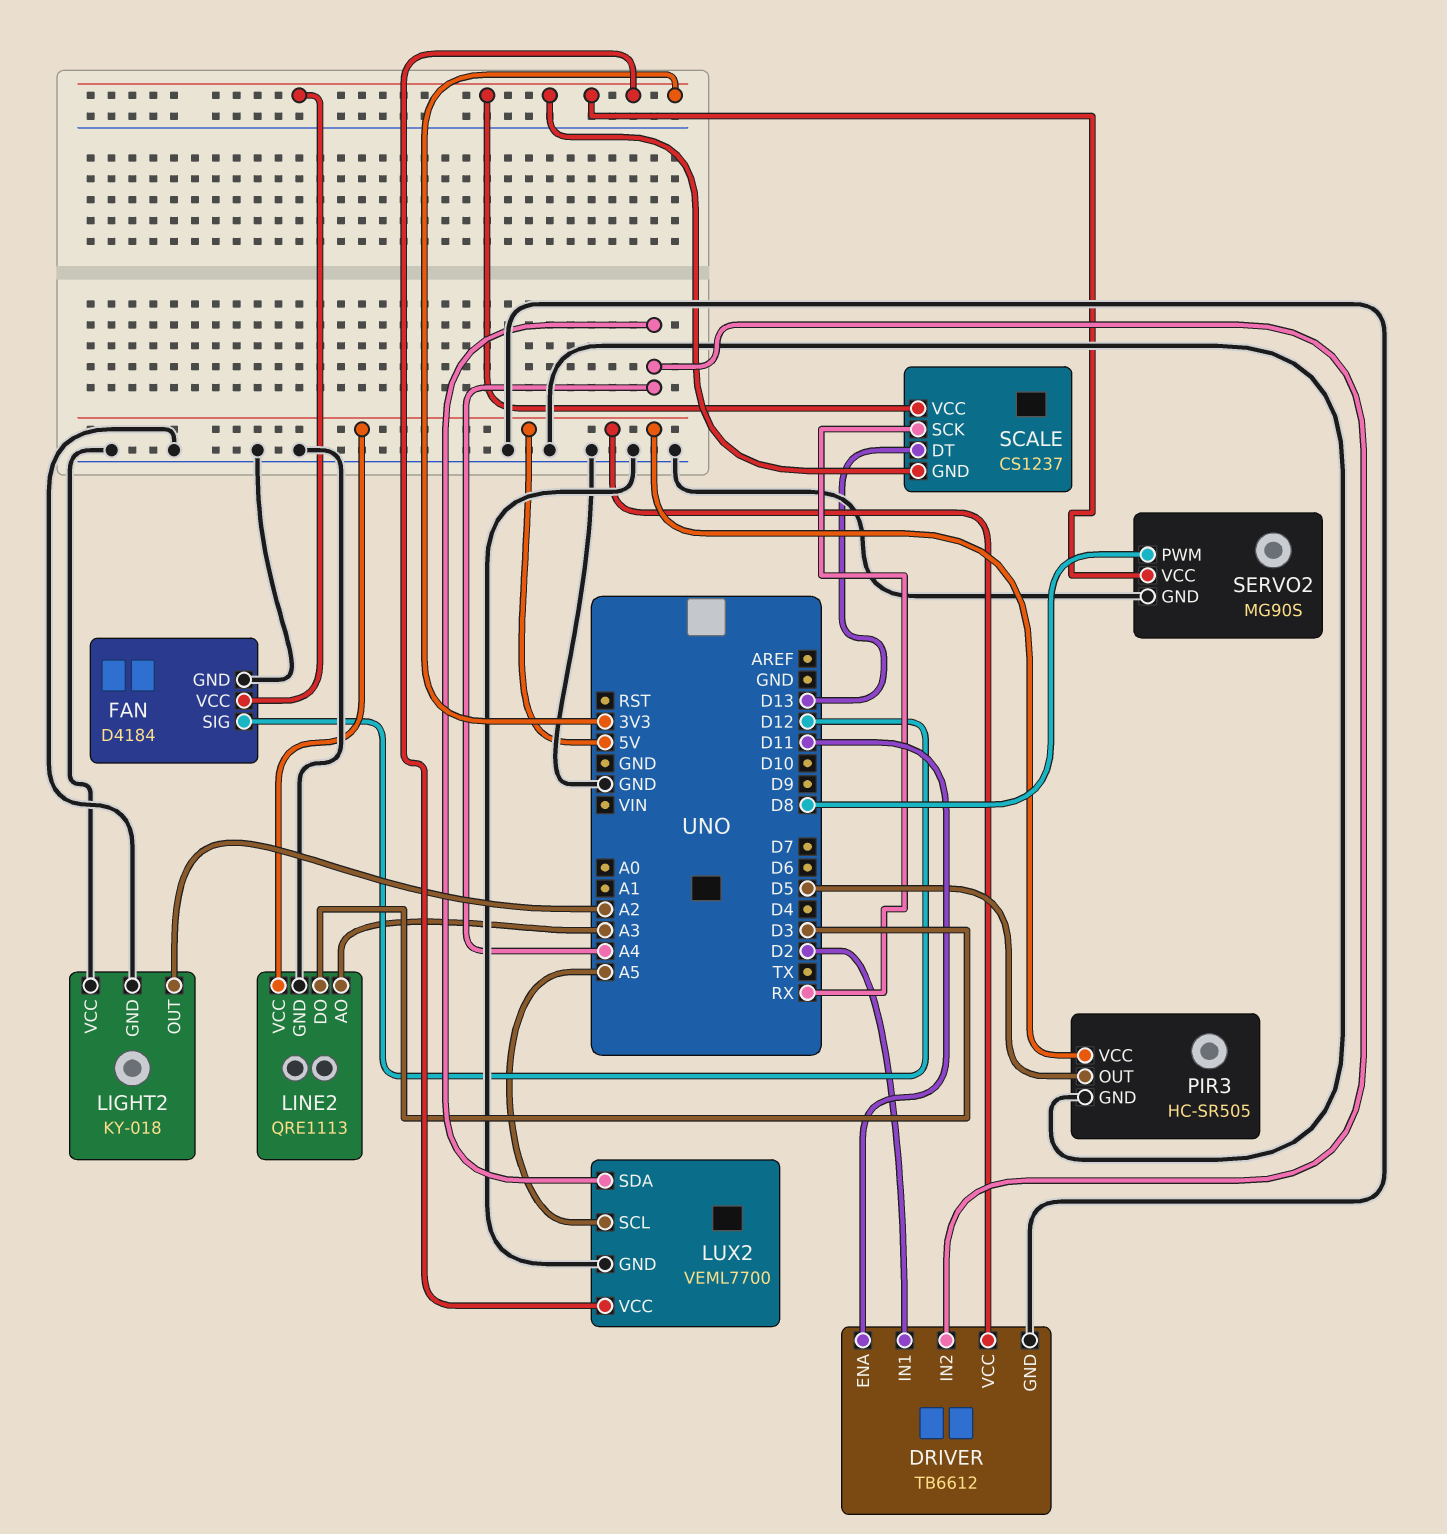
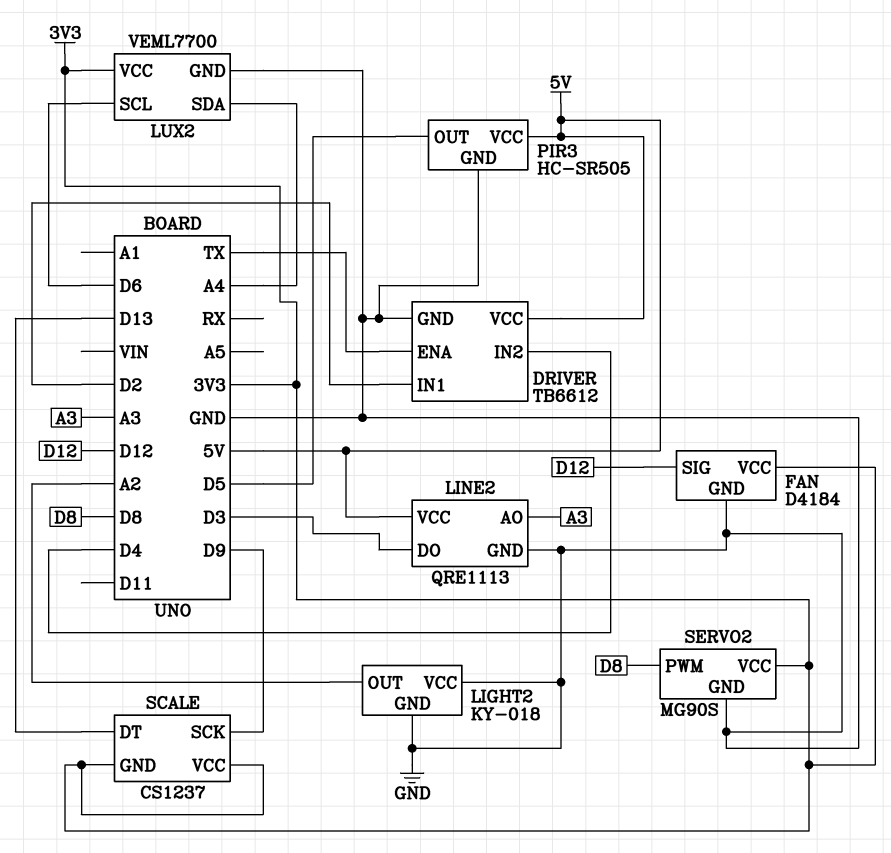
DRIVER pin ENA: D11 -> TX
DRIVER pin IN2: A4 -> D4
LUX2 pin SCL: A5 -> D6
SCALE pin SCK: RX -> D9

